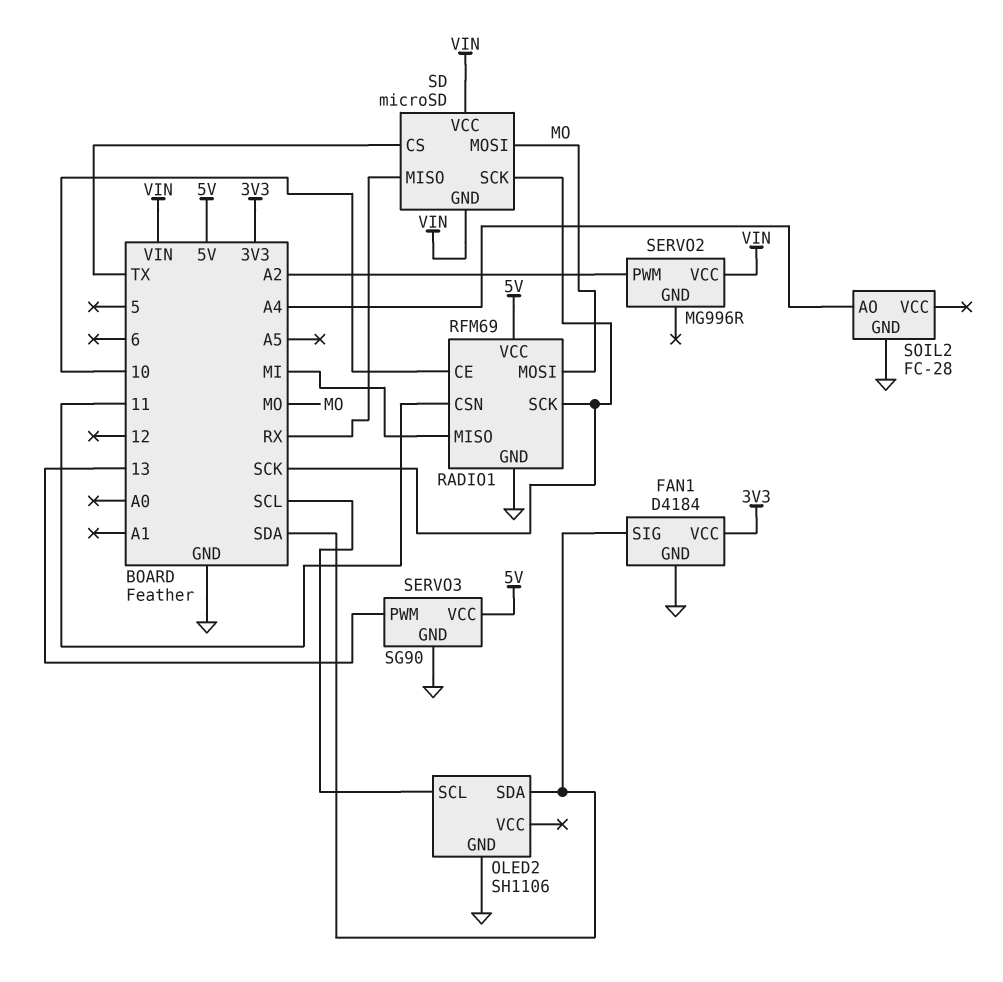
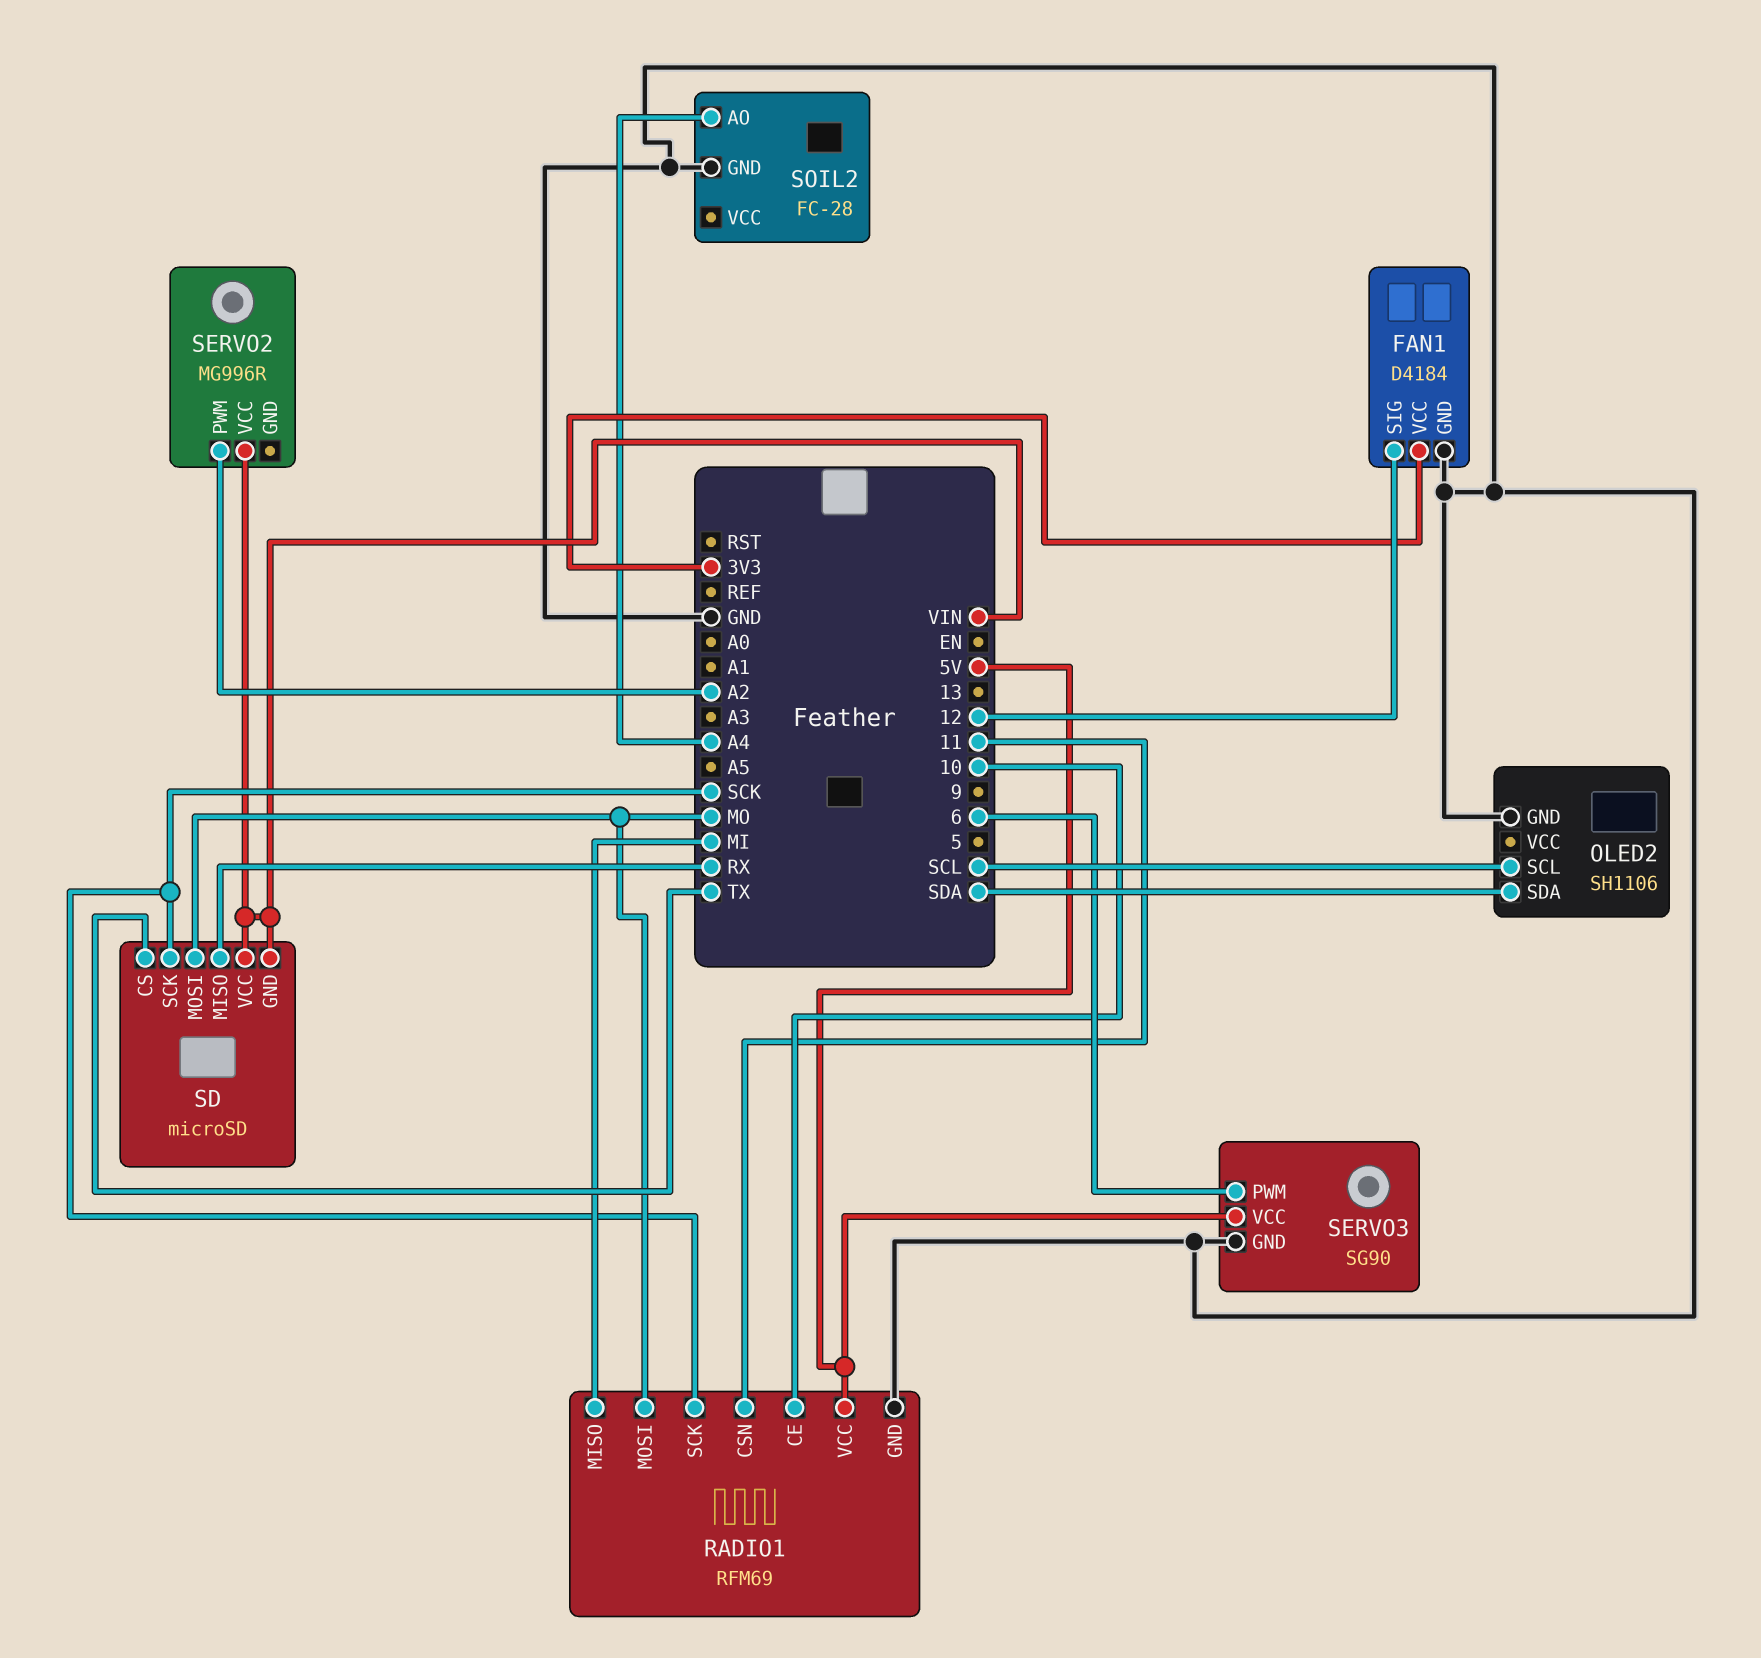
FAN1 pin SIG: SDA -> 12
SERVO3 pin PWM: 13 -> 6

